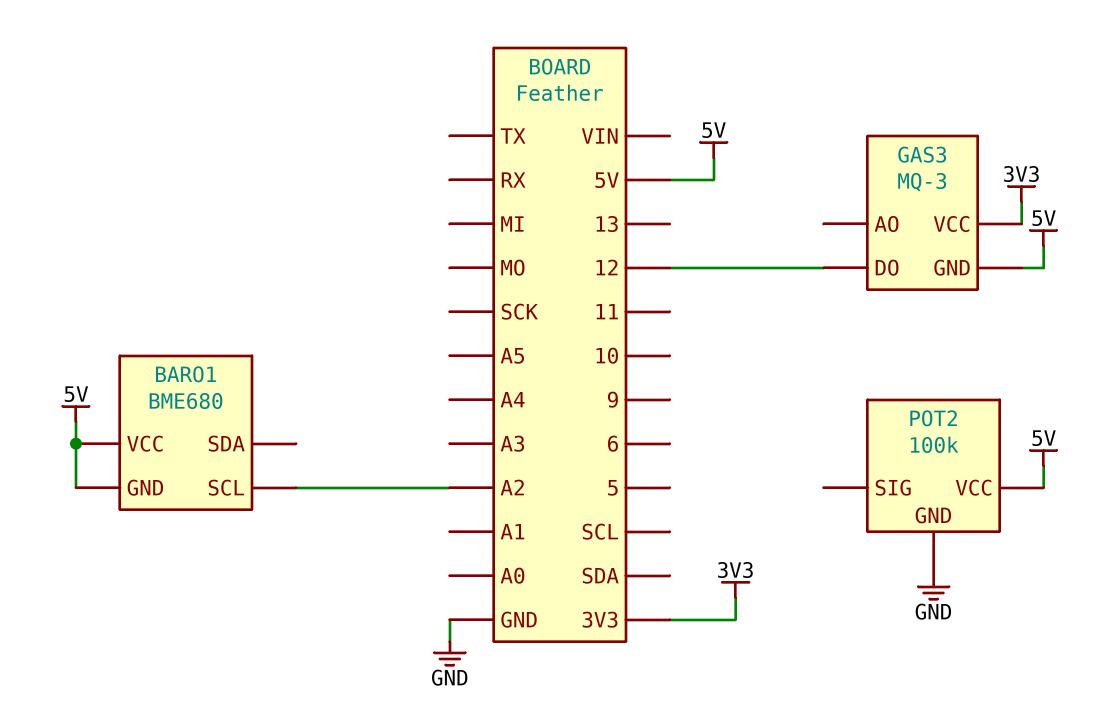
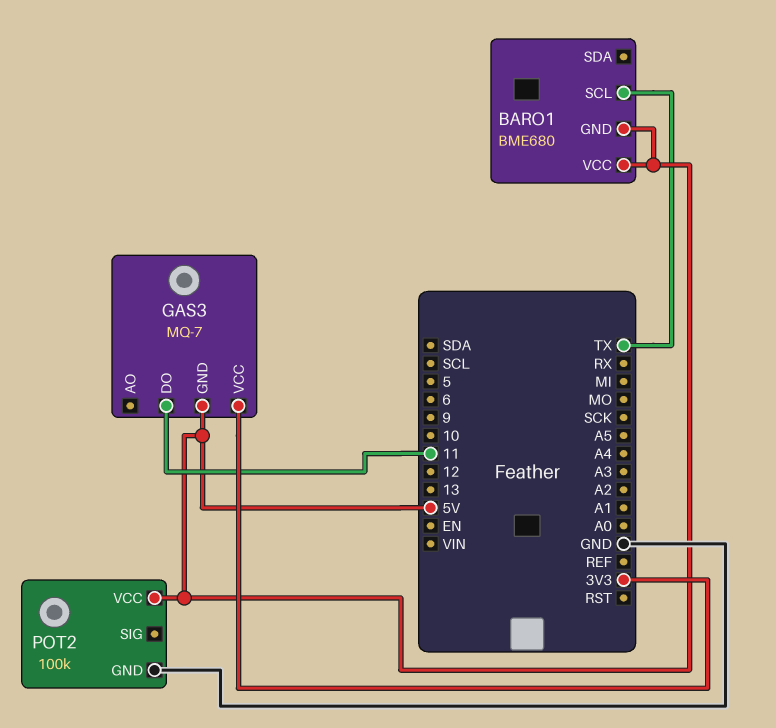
BARO1 pin SCL: A2 -> TX
GAS3: MQ-3 -> MQ-7
GAS3 pin DO: 12 -> 11

